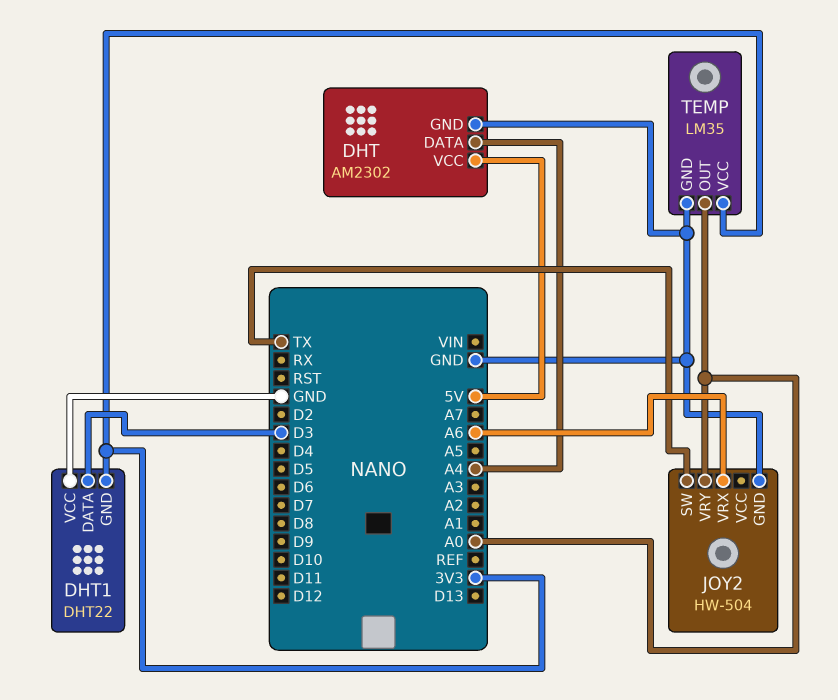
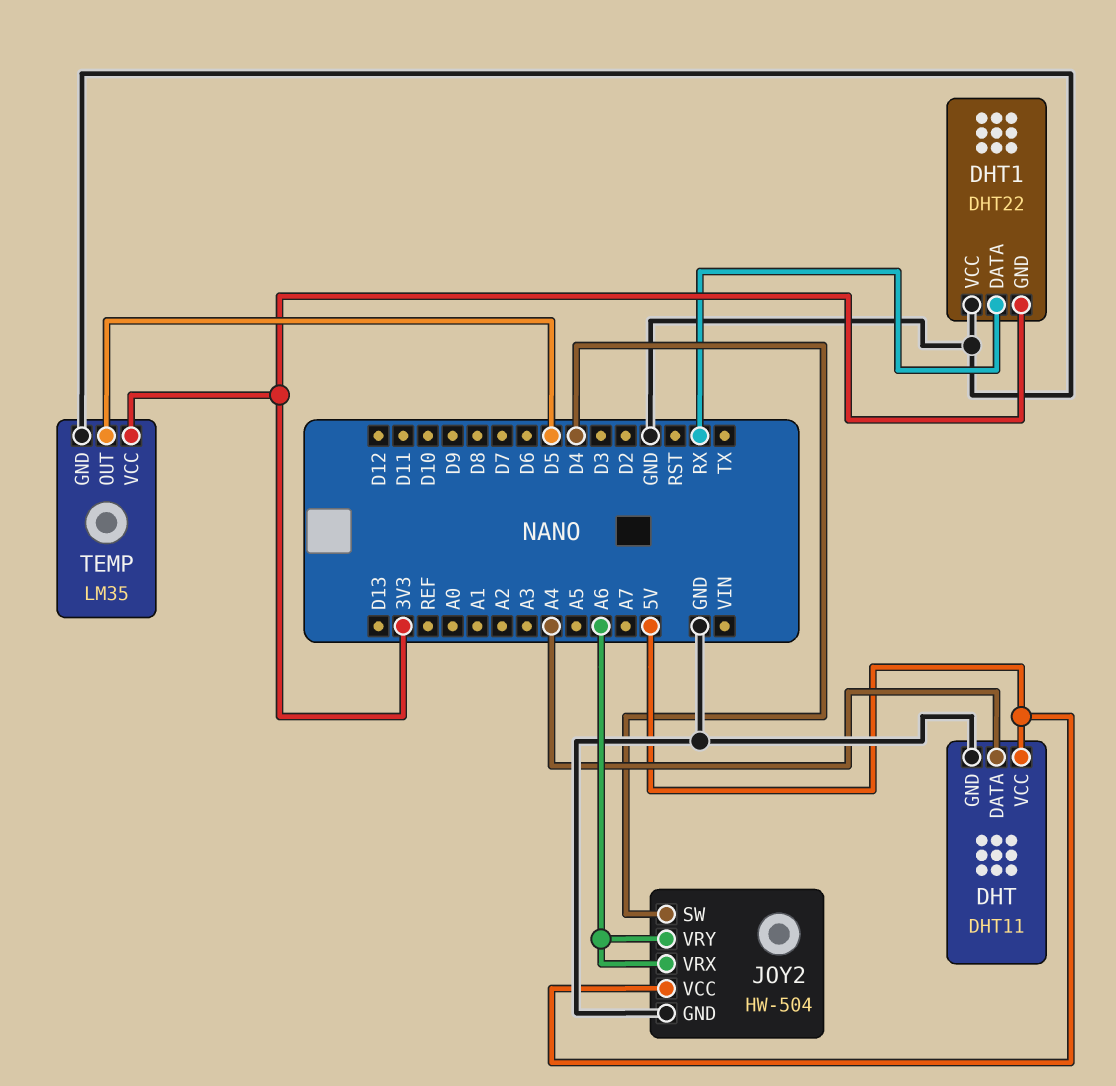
DHT: AM2302 -> DHT11
DHT1 pin DATA: D3 -> RX
JOY2 pin SW: TX -> D4
JOY2 pin VCC: none -> 5V
JOY2 pin VRY: A0 -> A6
TEMP pin OUT: A0 -> D5

